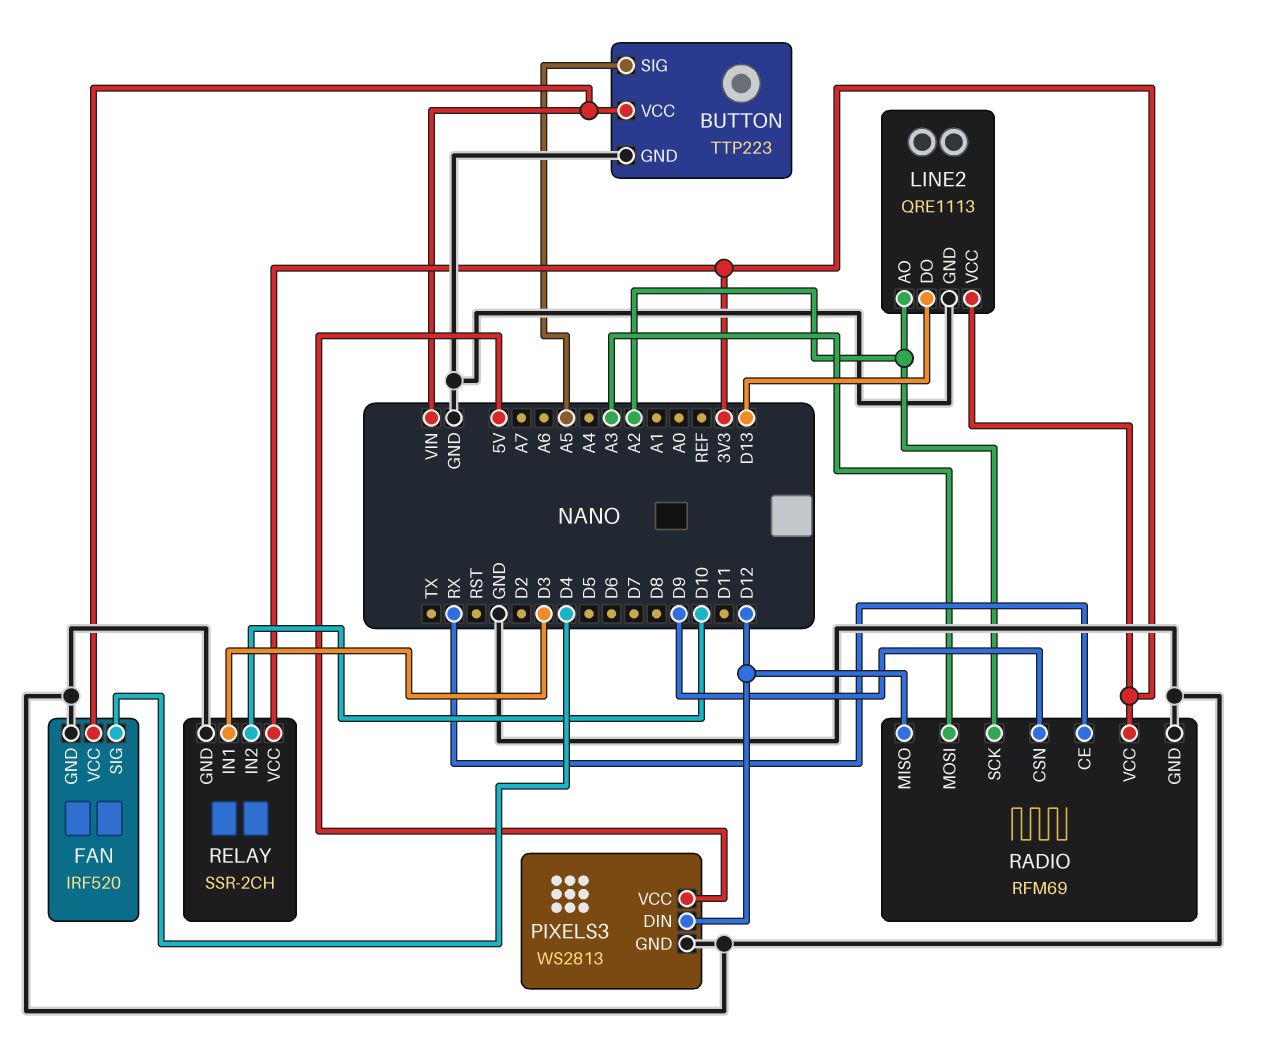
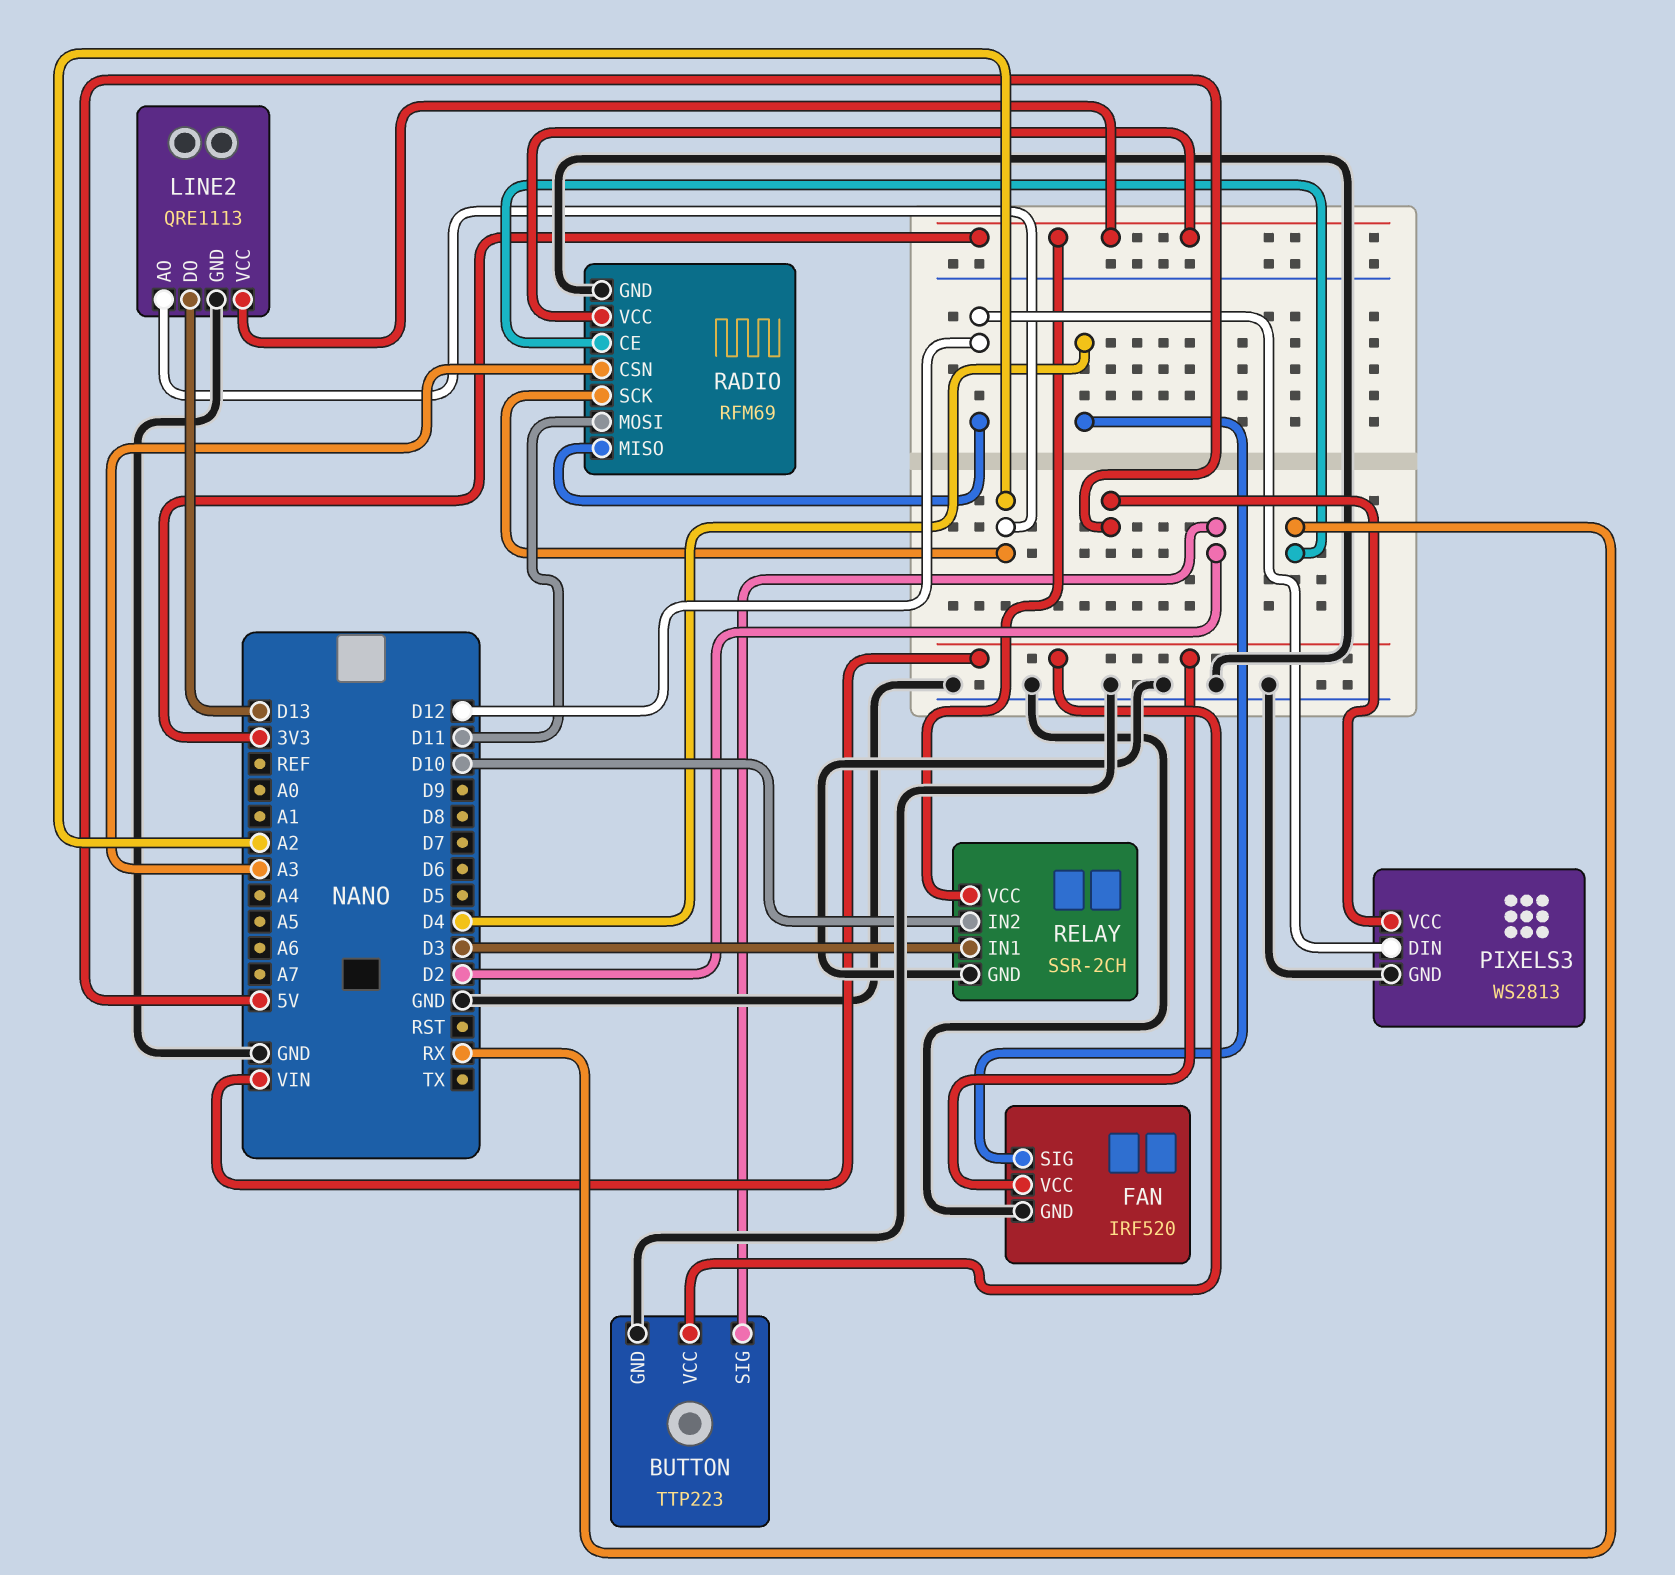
BUTTON pin SIG: A5 -> D2
RADIO pin CSN: D9 -> A3
RADIO pin MOSI: A3 -> D11

